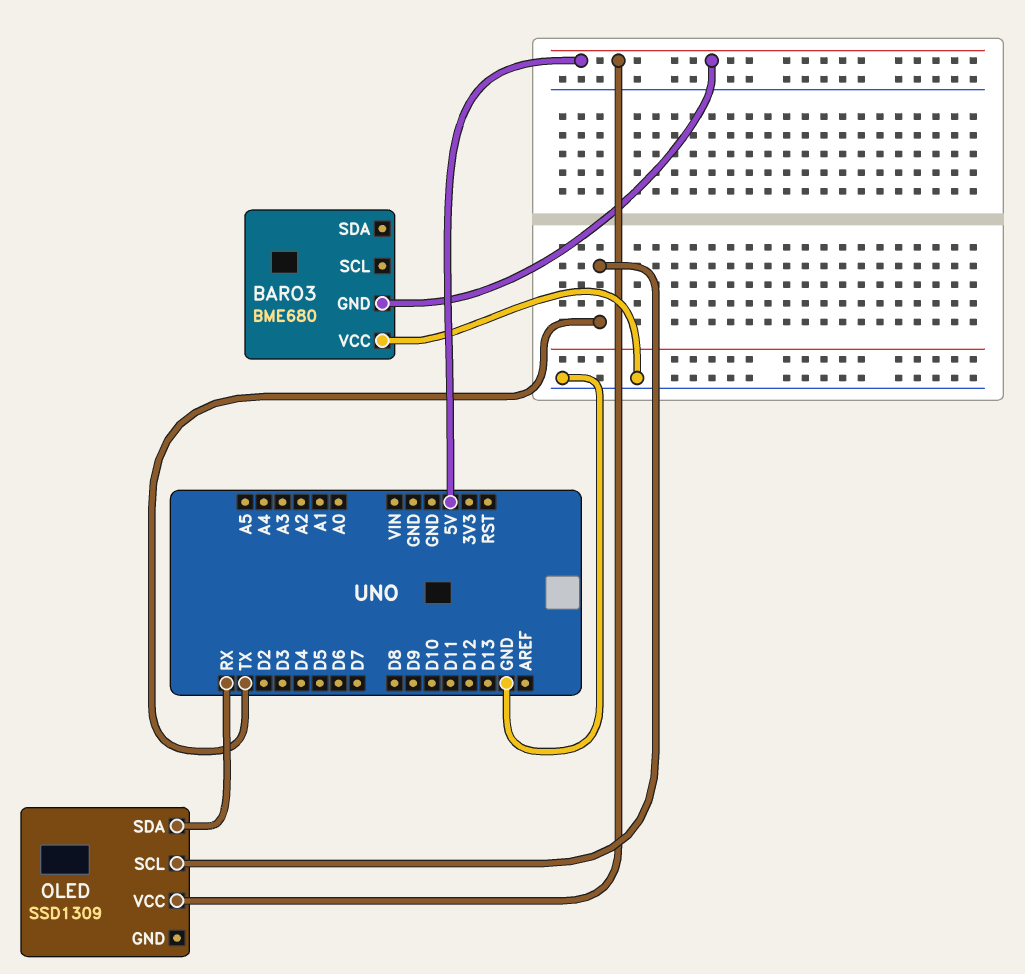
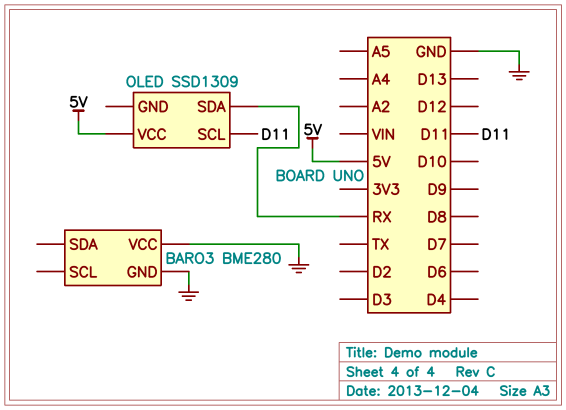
BARO3: BME680 -> BME280
BARO3 pin GND: 5V -> GND
OLED pin SCL: TX -> D11

